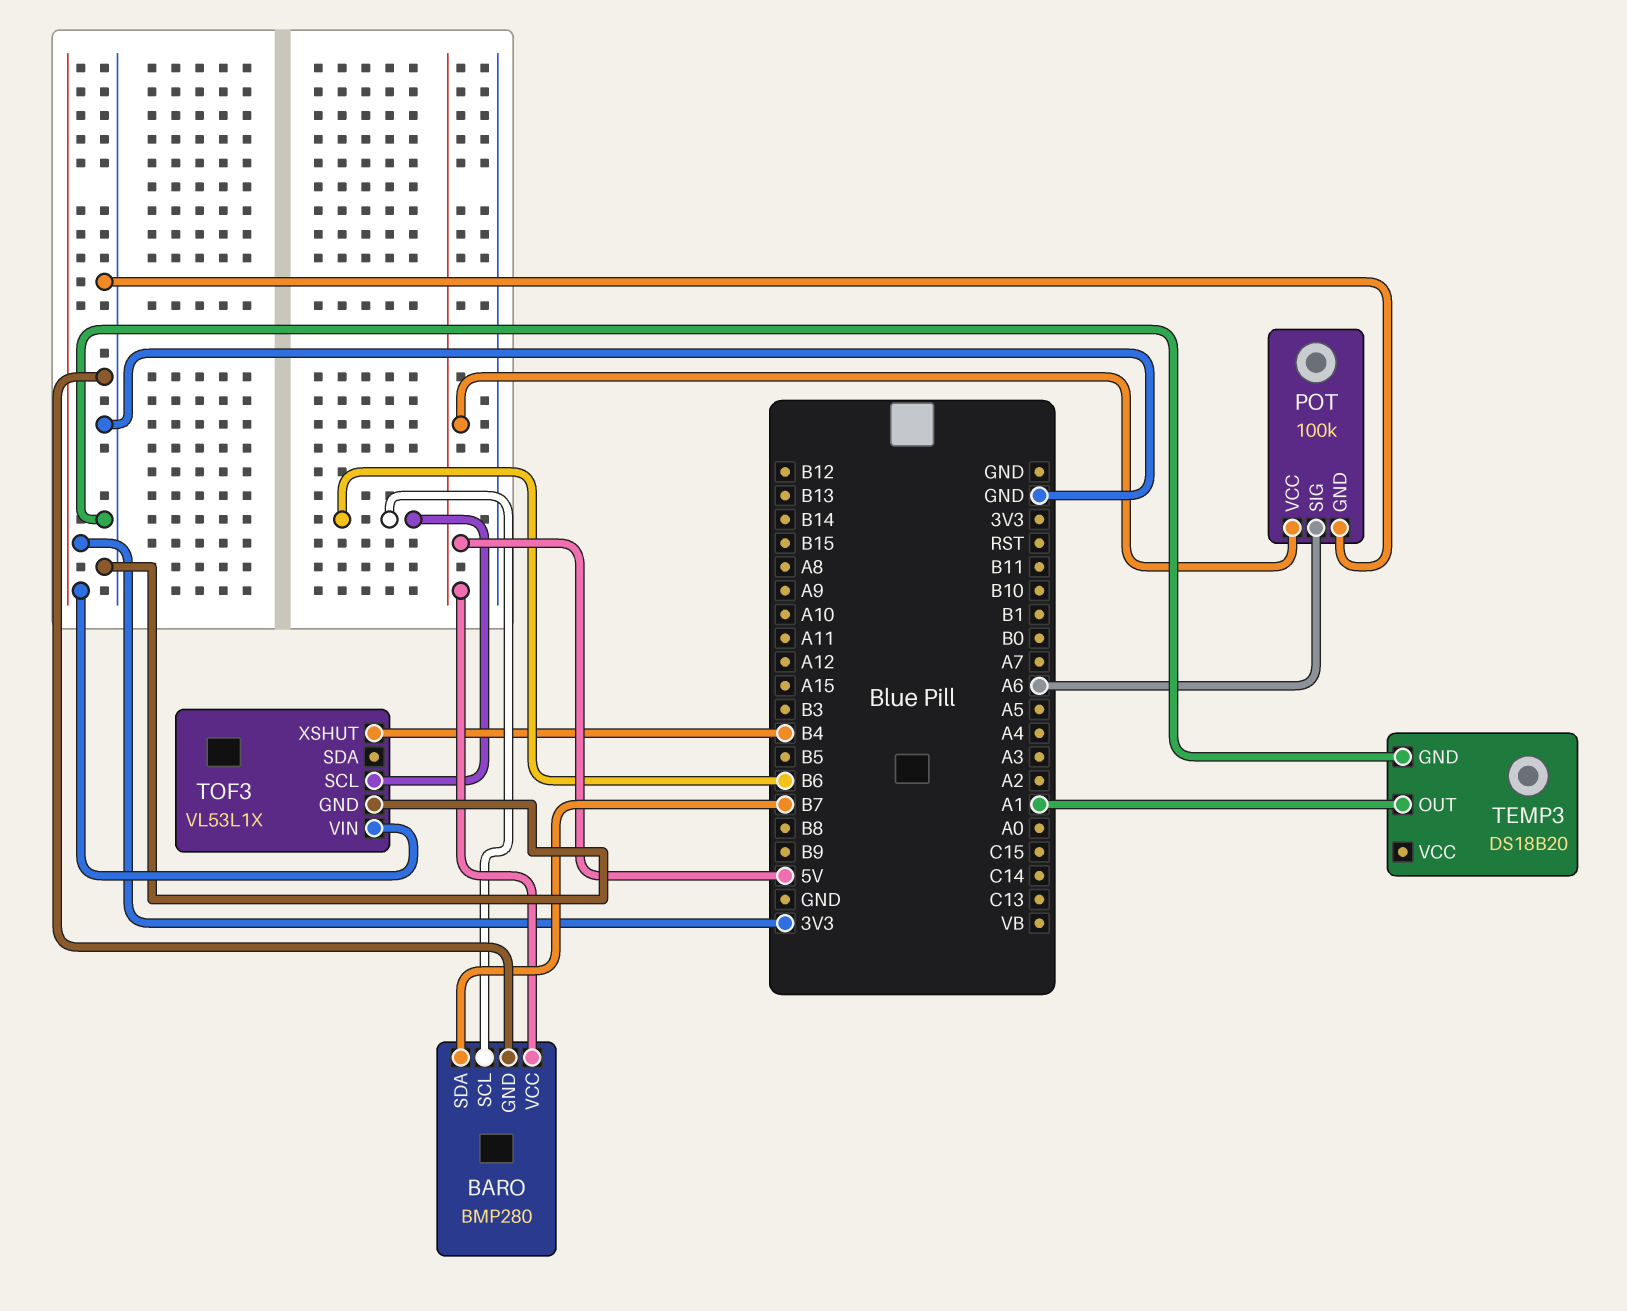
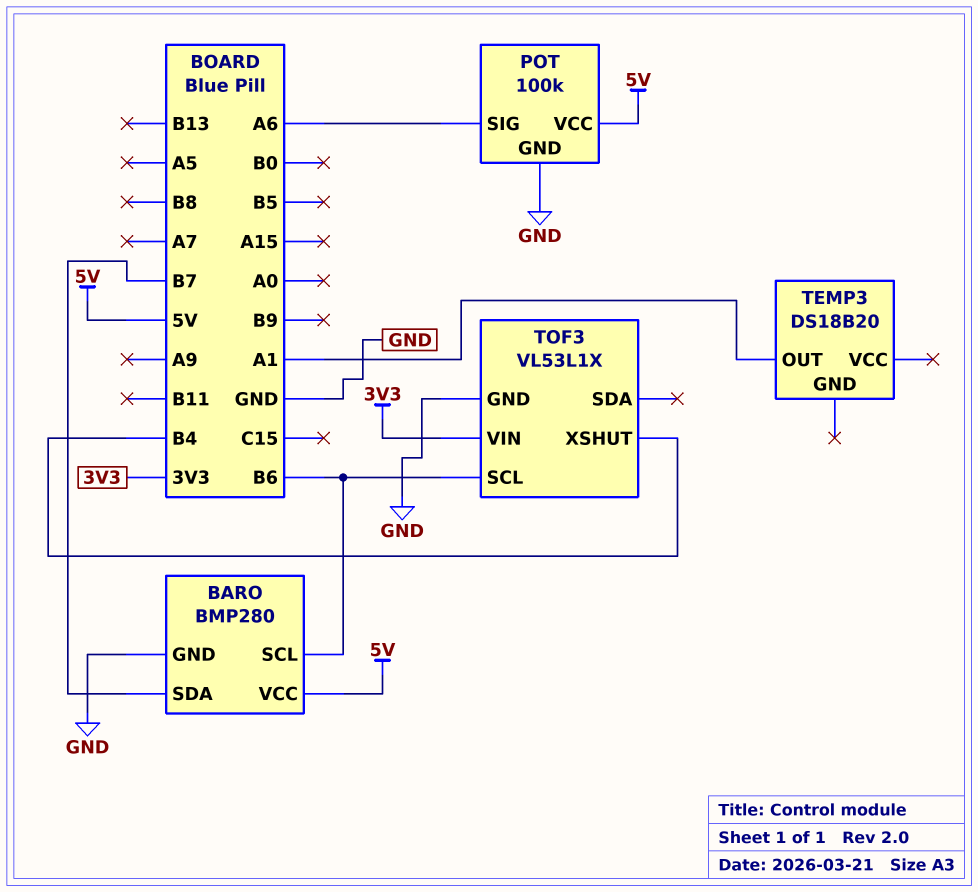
TEMP3 pin GND: GND -> none

